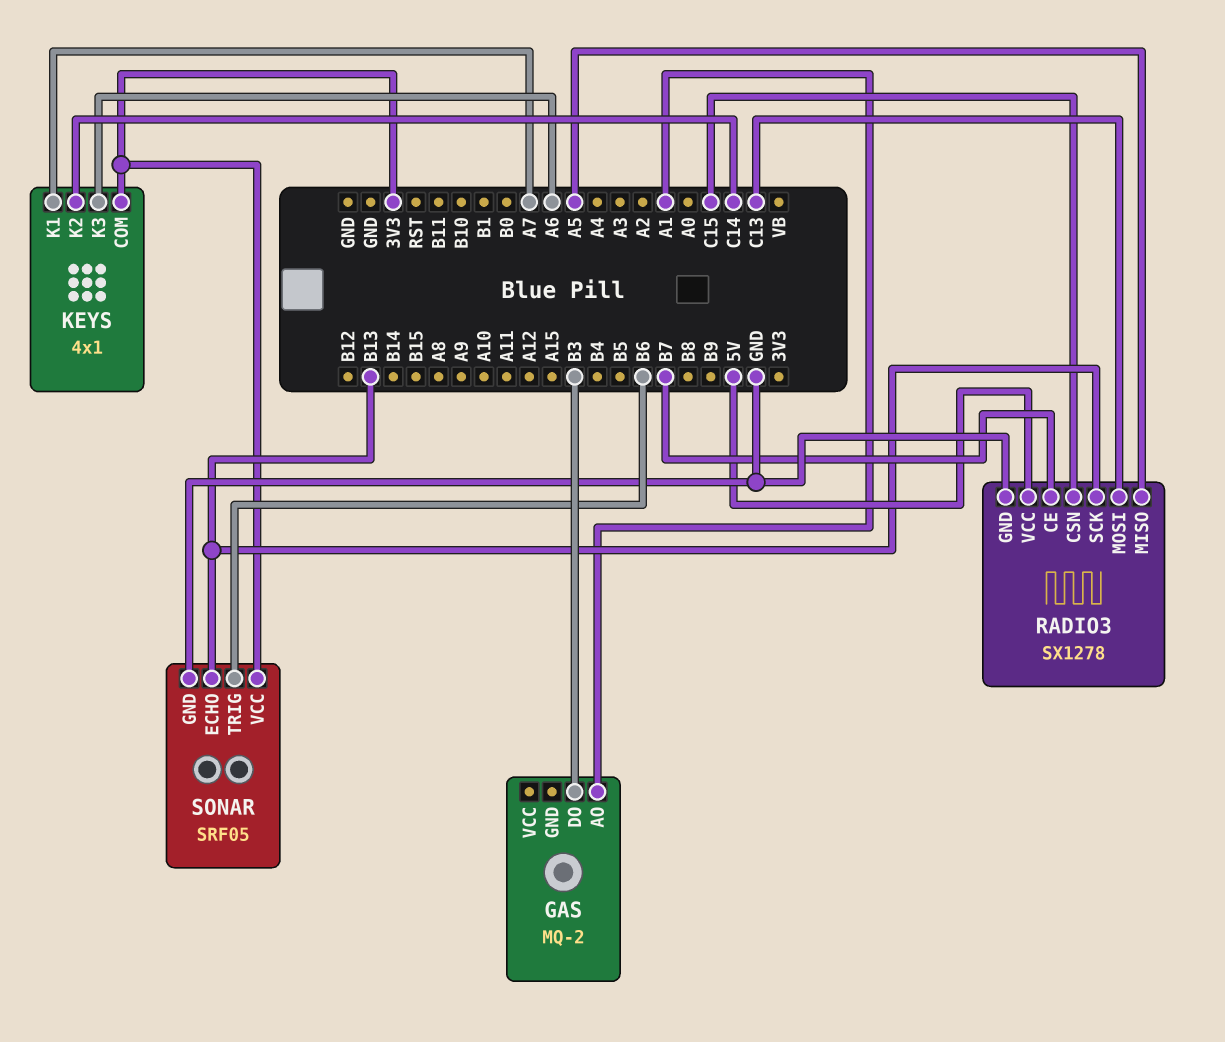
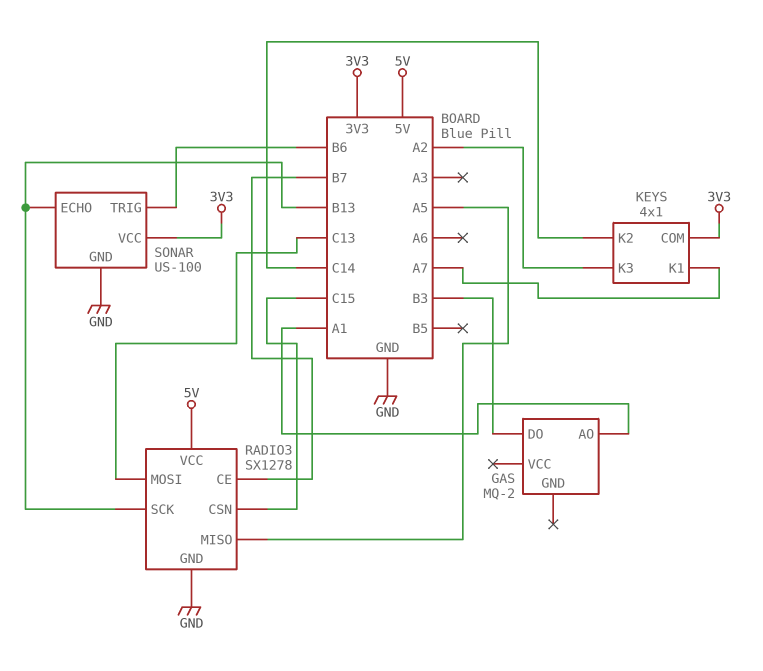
KEYS pin K3: A6 -> A2
SONAR: SRF05 -> US-100

